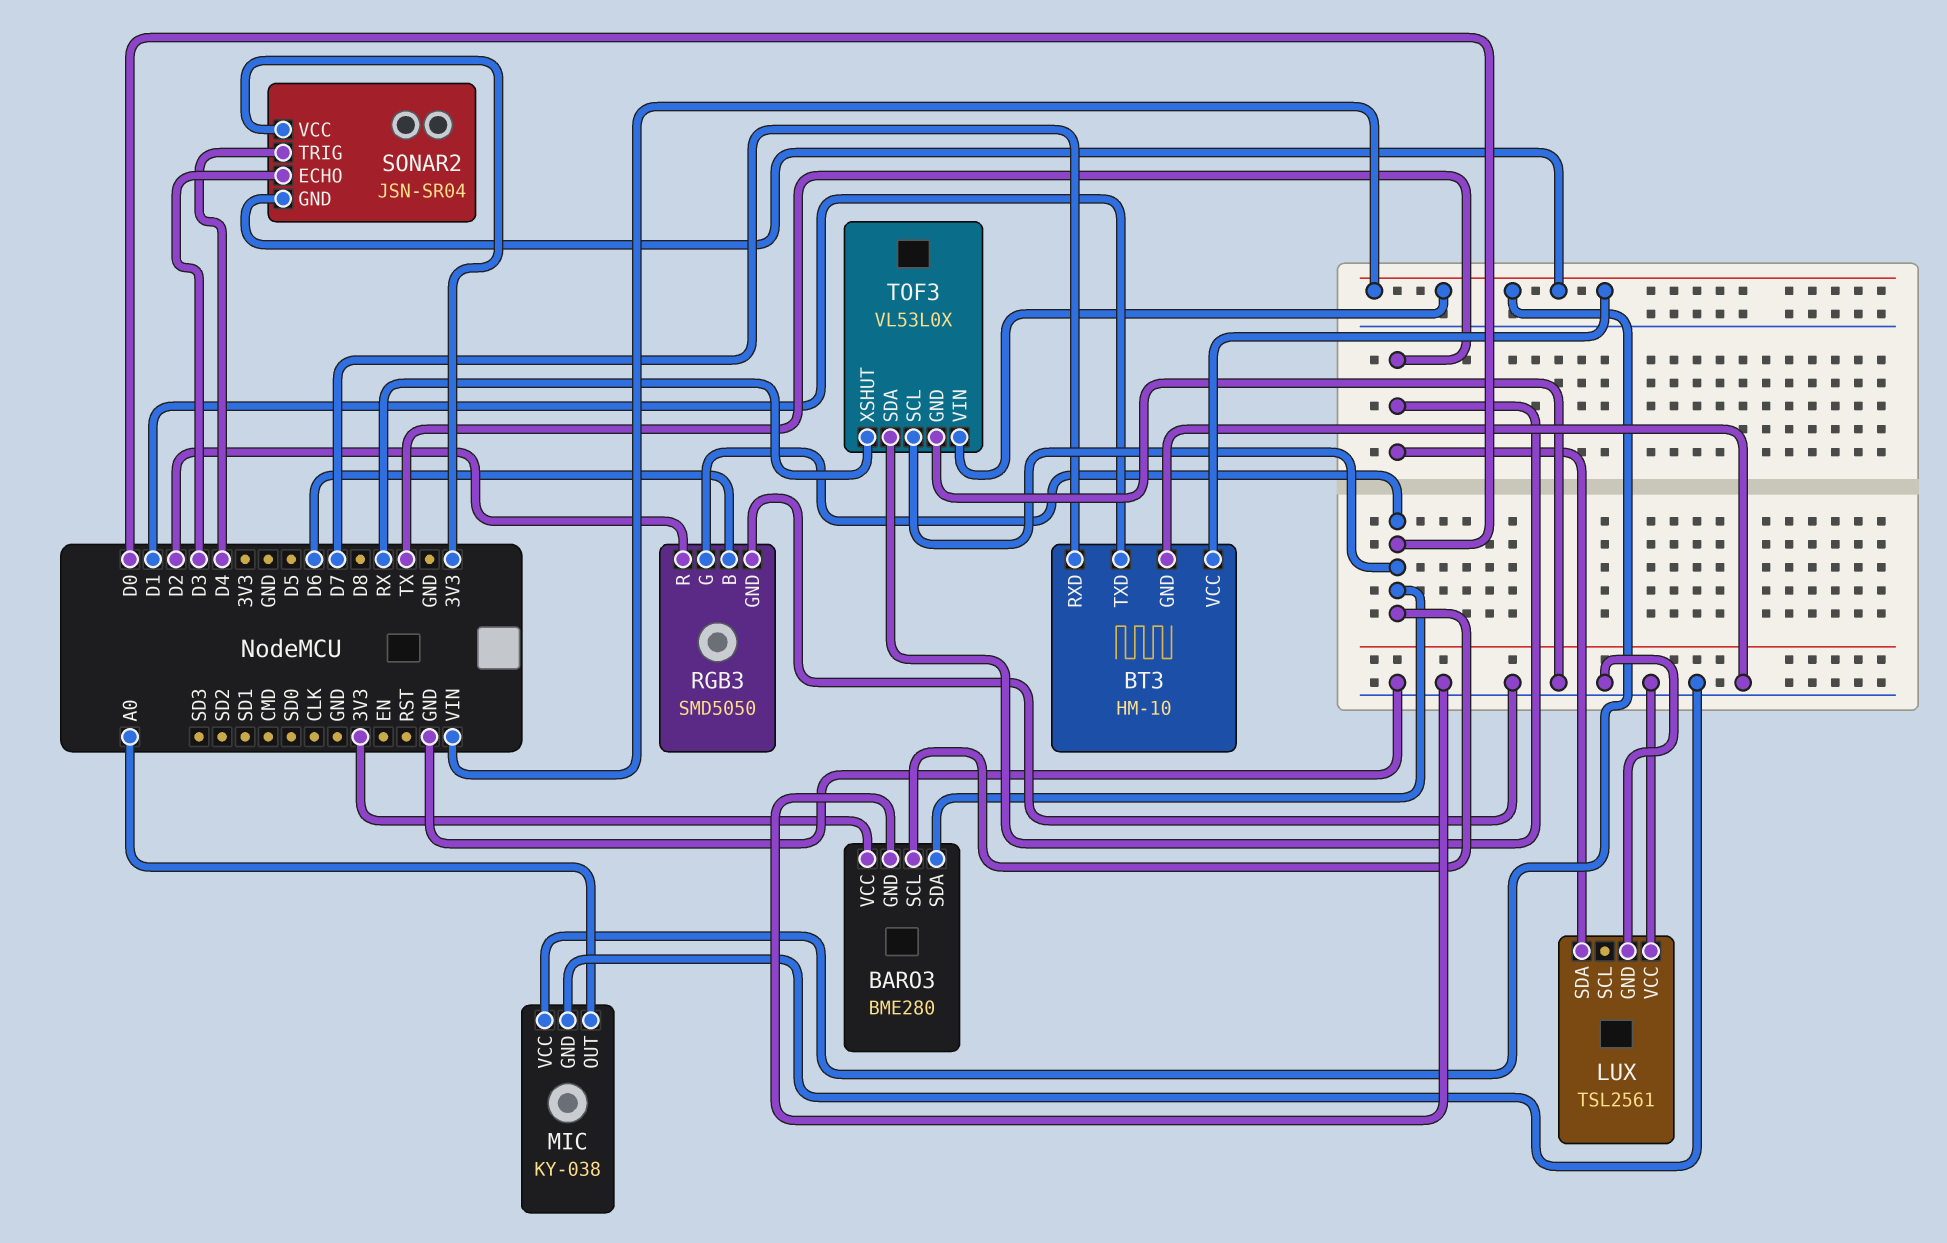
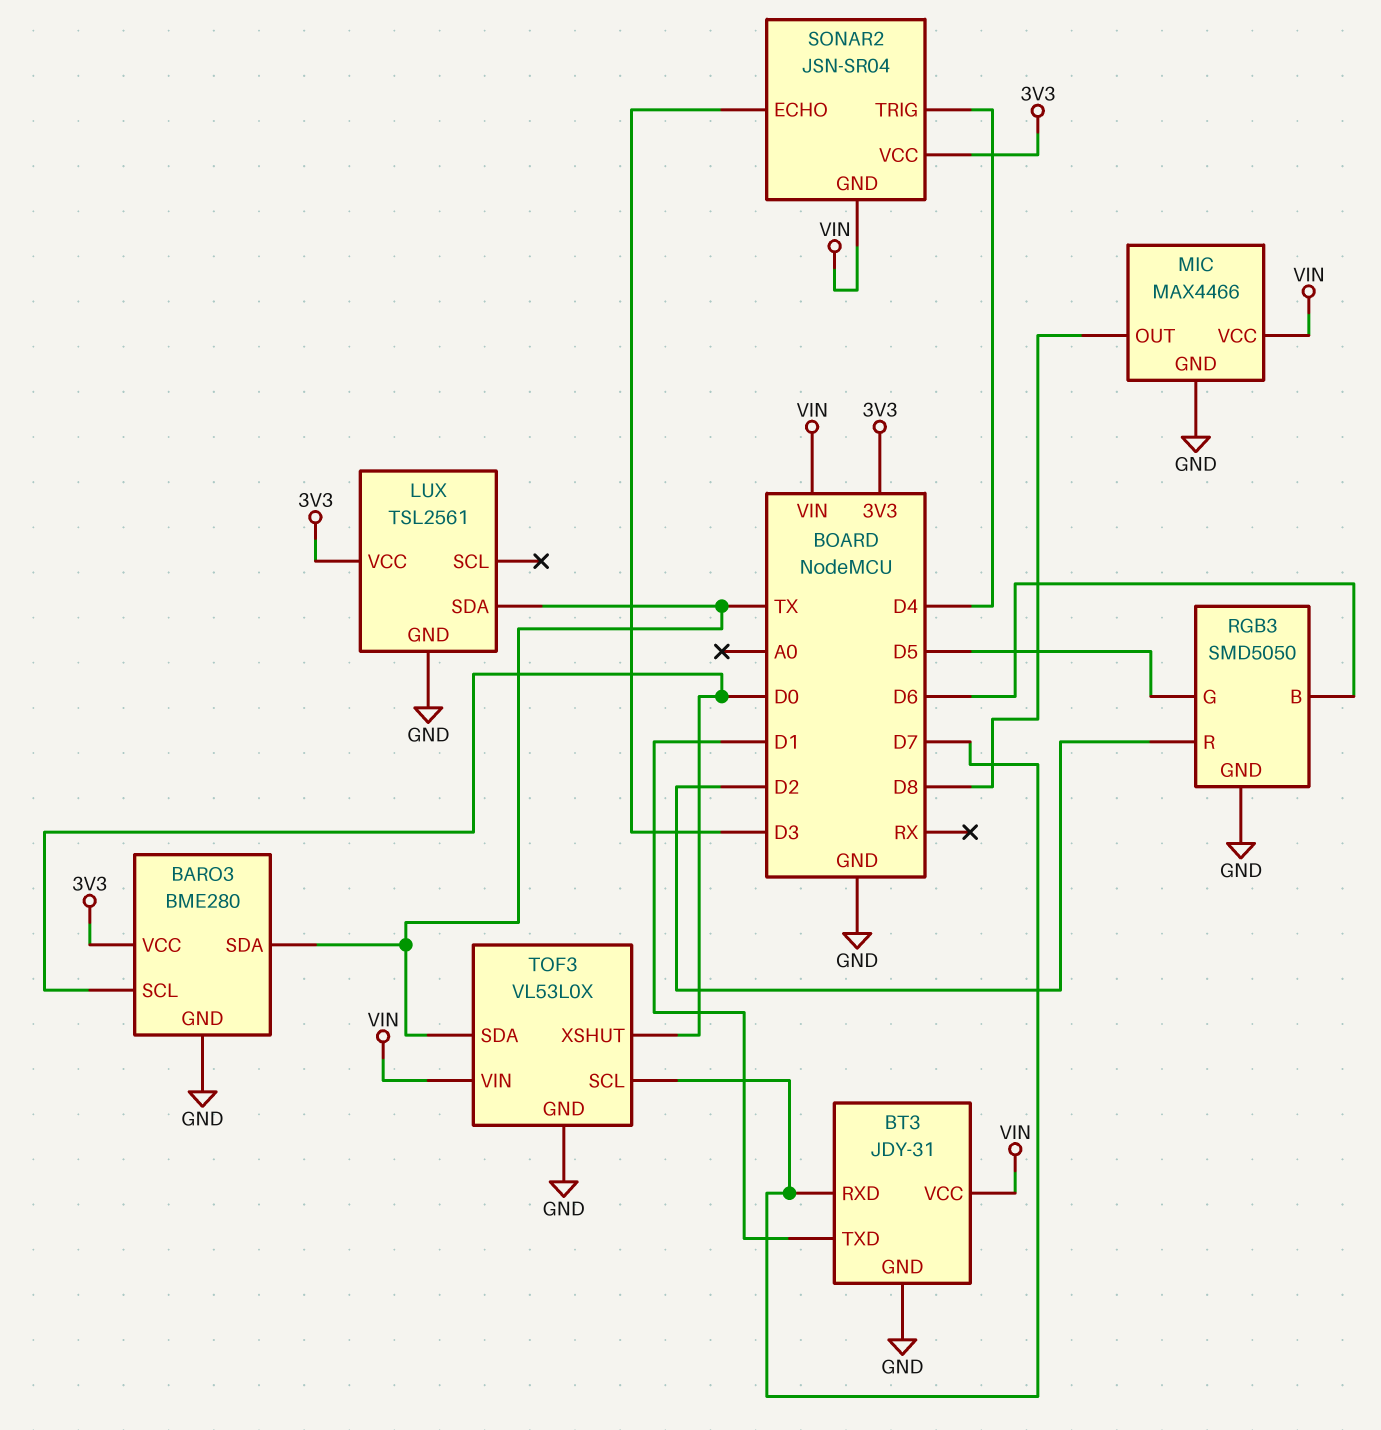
BARO3 pin SDA: D0 -> TX
BT3: HM-10 -> JDY-31
LUX pin VCC: GND -> 3V3
MIC: KY-038 -> MAX4466
MIC pin OUT: A0 -> D8
RGB3 pin G: D0 -> D5
TOF3 pin SCL: D0 -> D7
TOF3 pin XSHUT: RX -> D0

